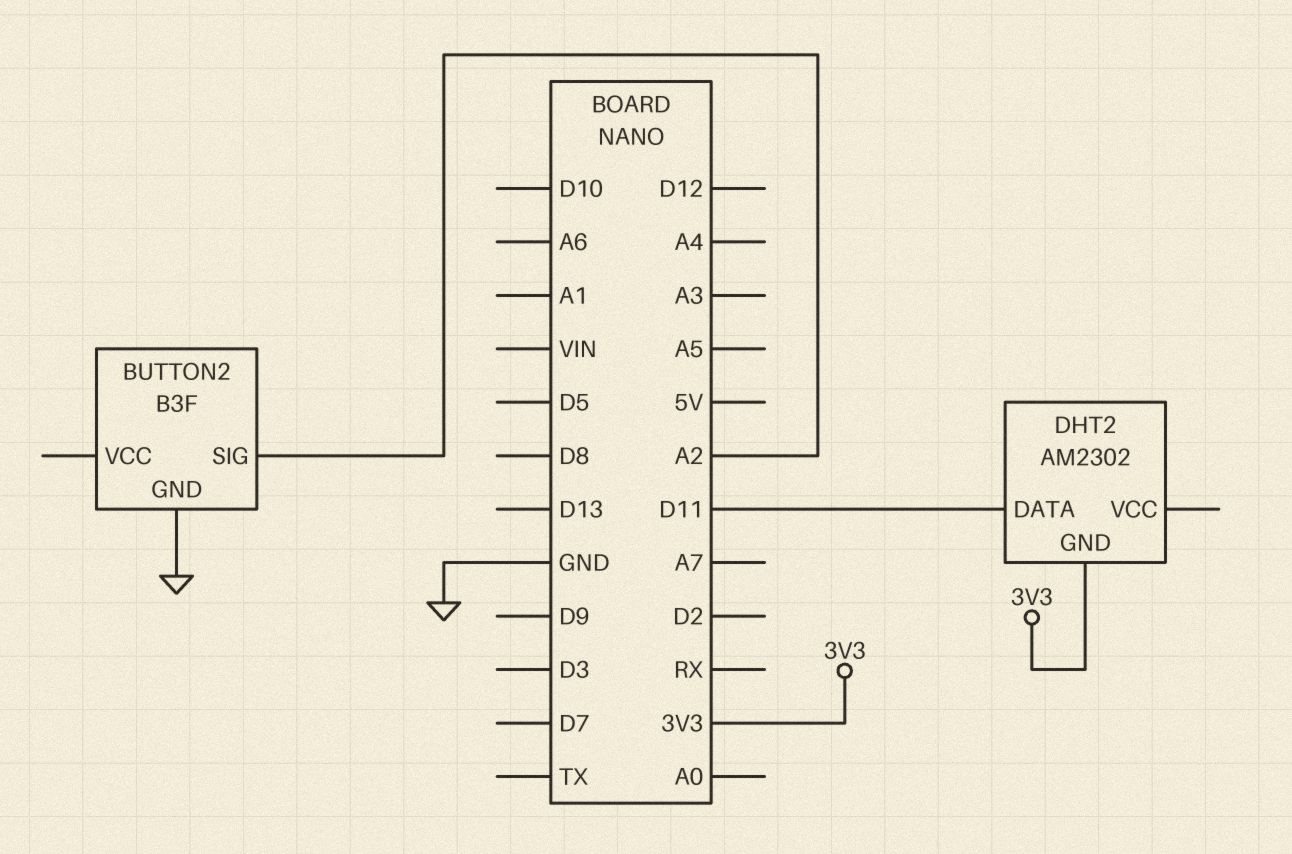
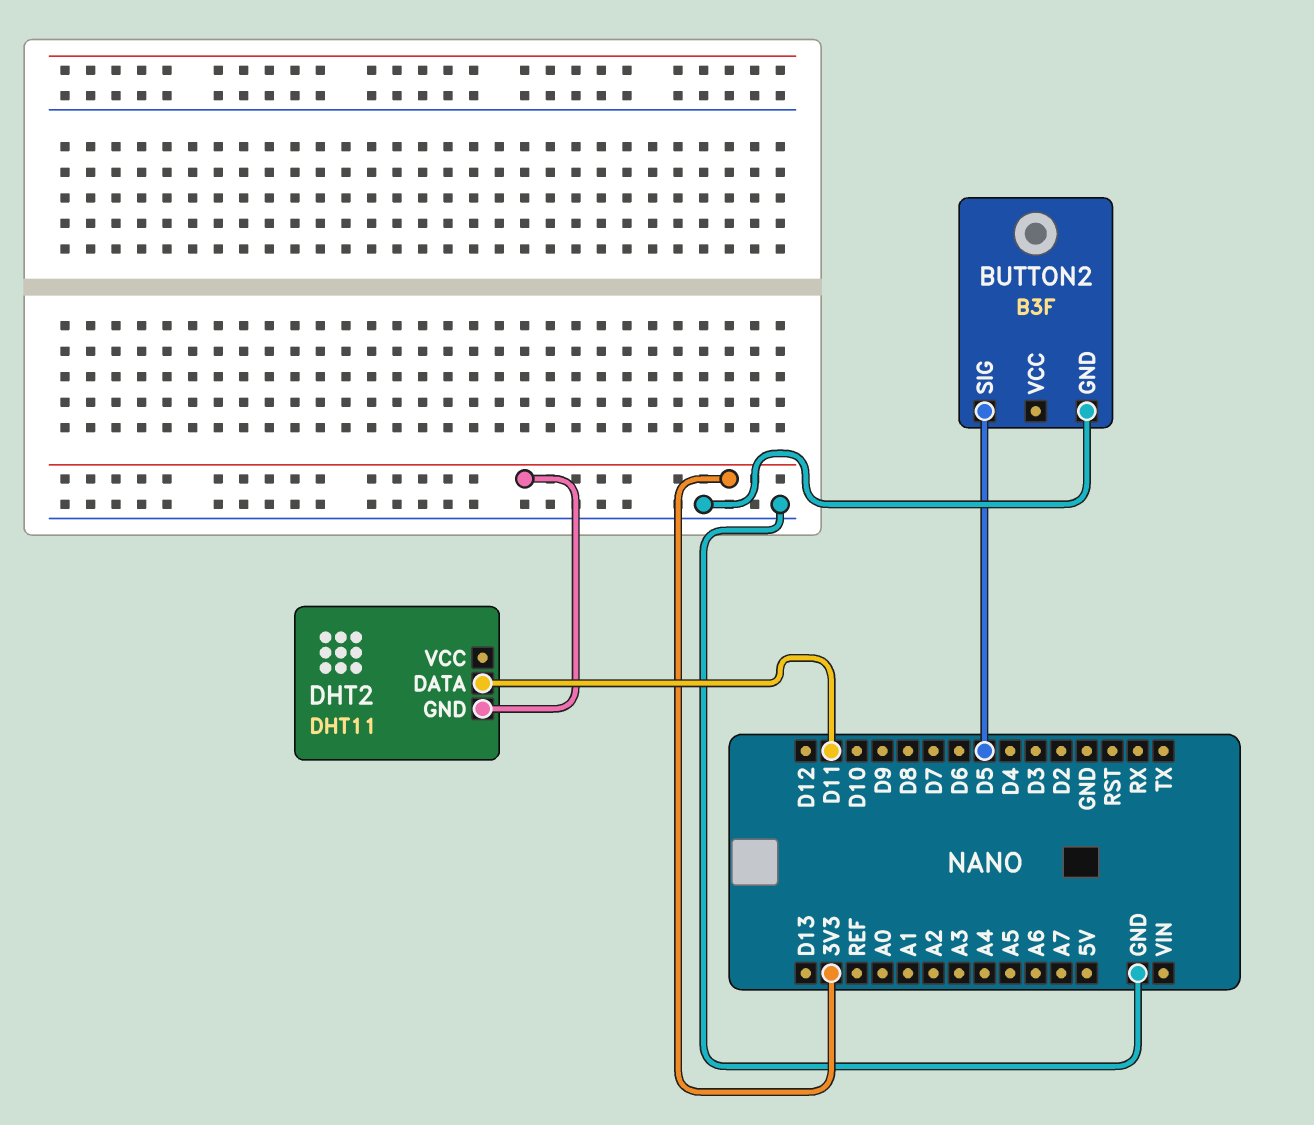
BUTTON2 pin SIG: A2 -> D5
DHT2: AM2302 -> DHT11

